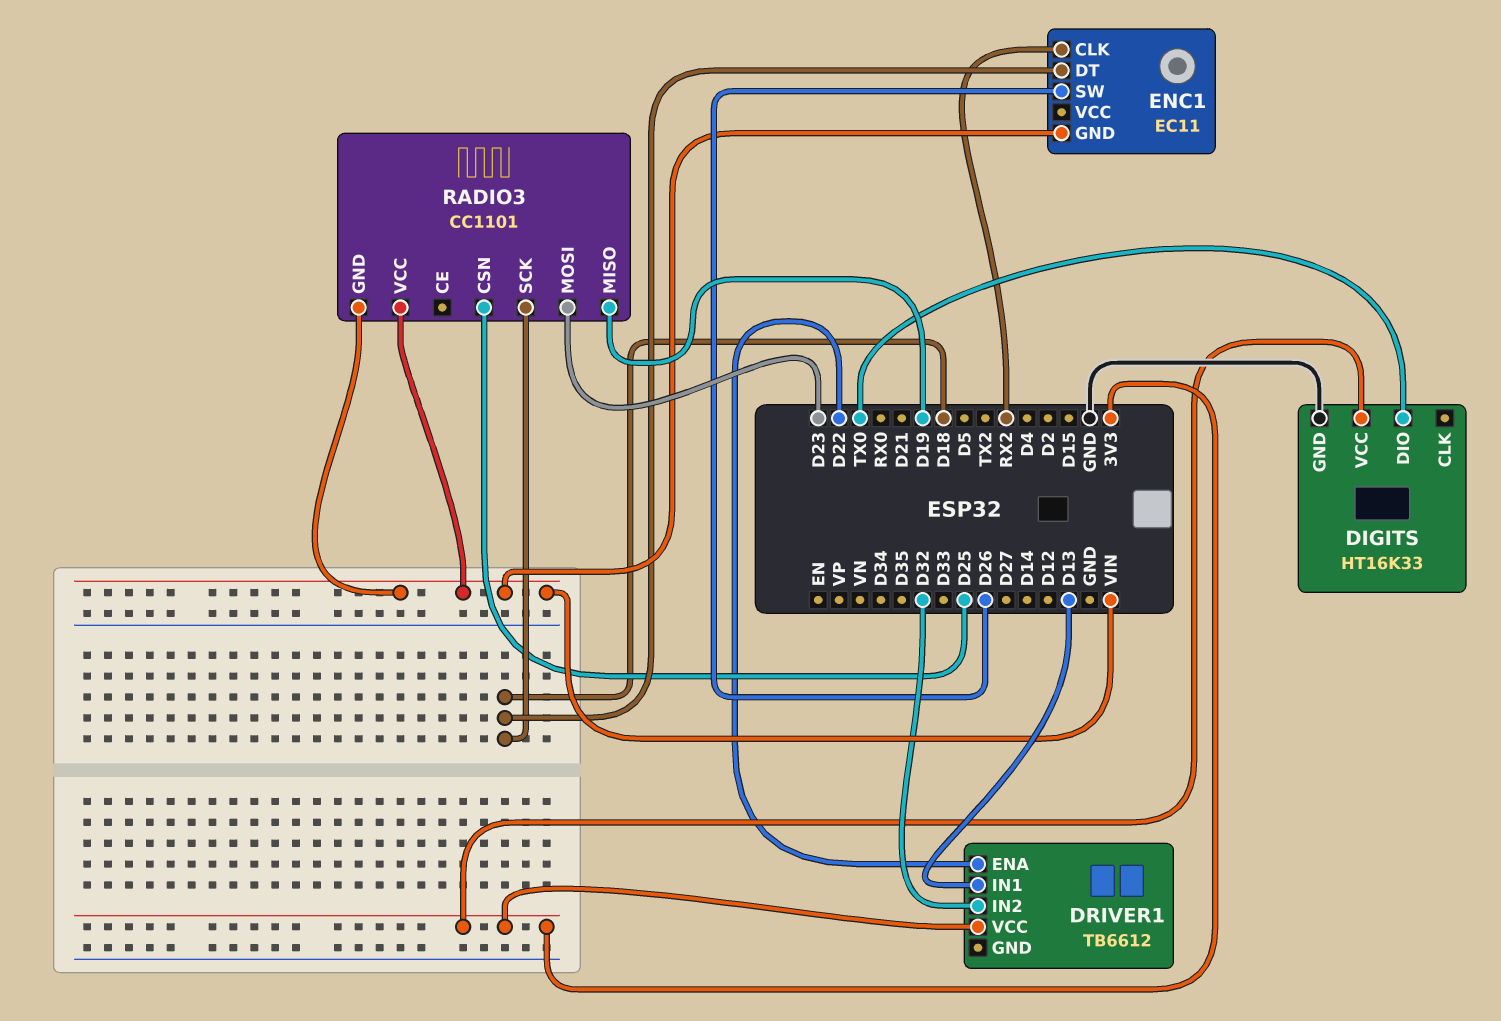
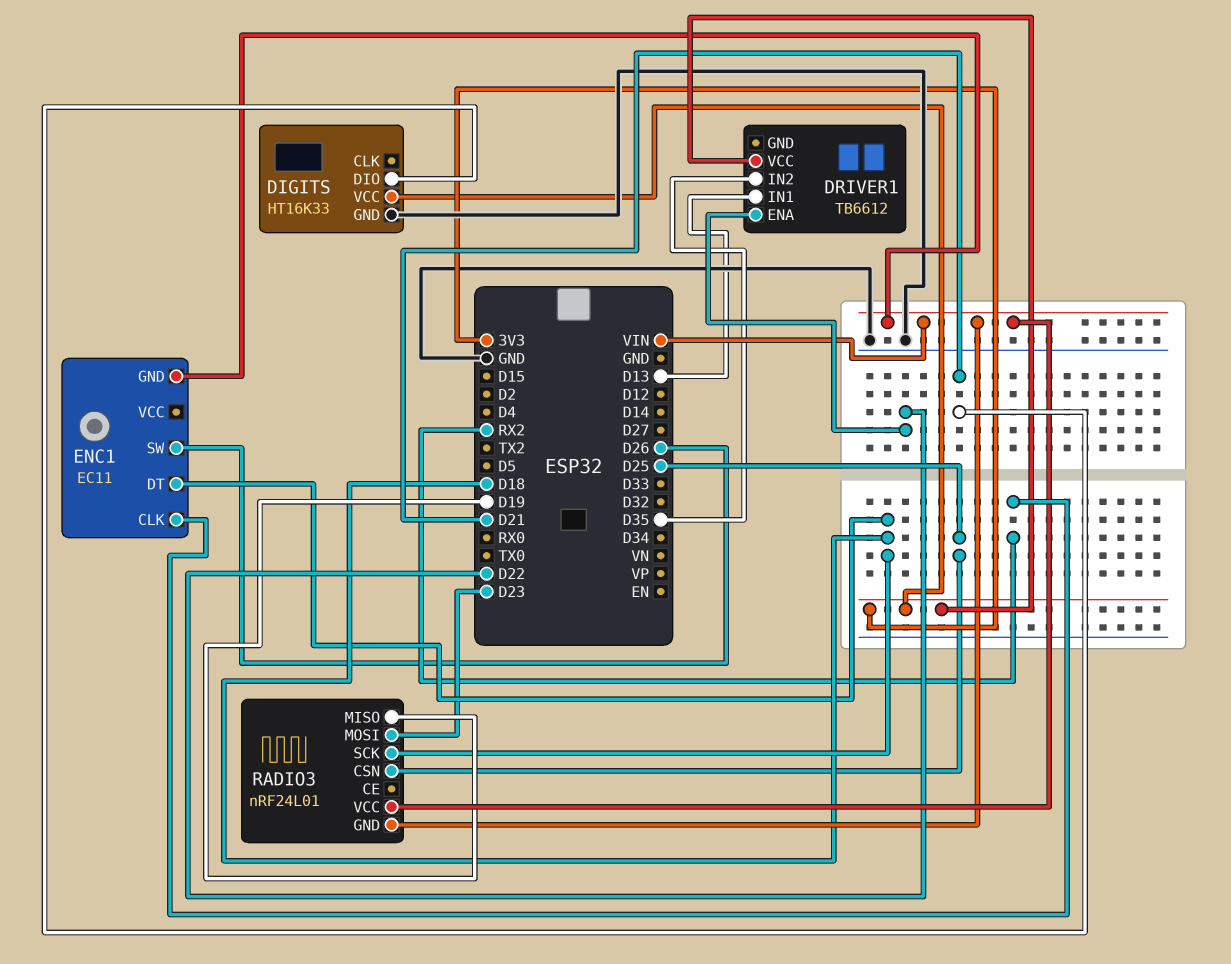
DIGITS pin DIO: TX0 -> D21
DRIVER1 pin IN2: D32 -> D35
RADIO3: CC1101 -> nRF24L01

